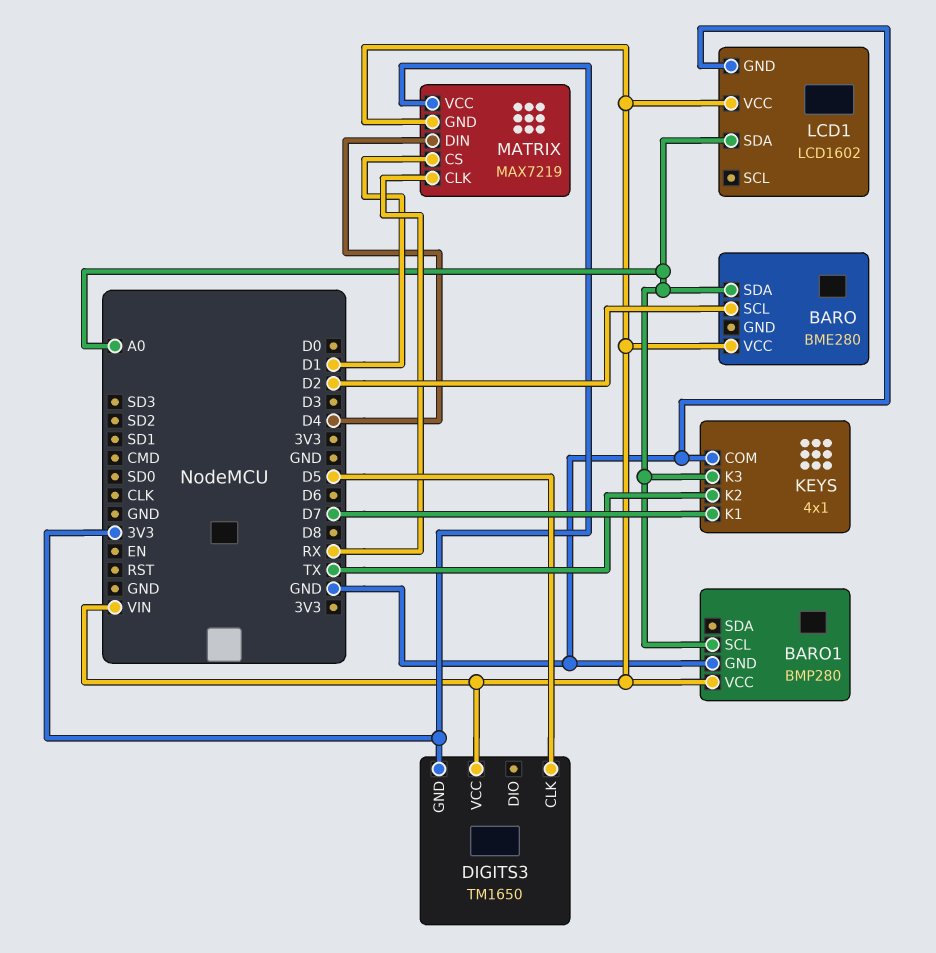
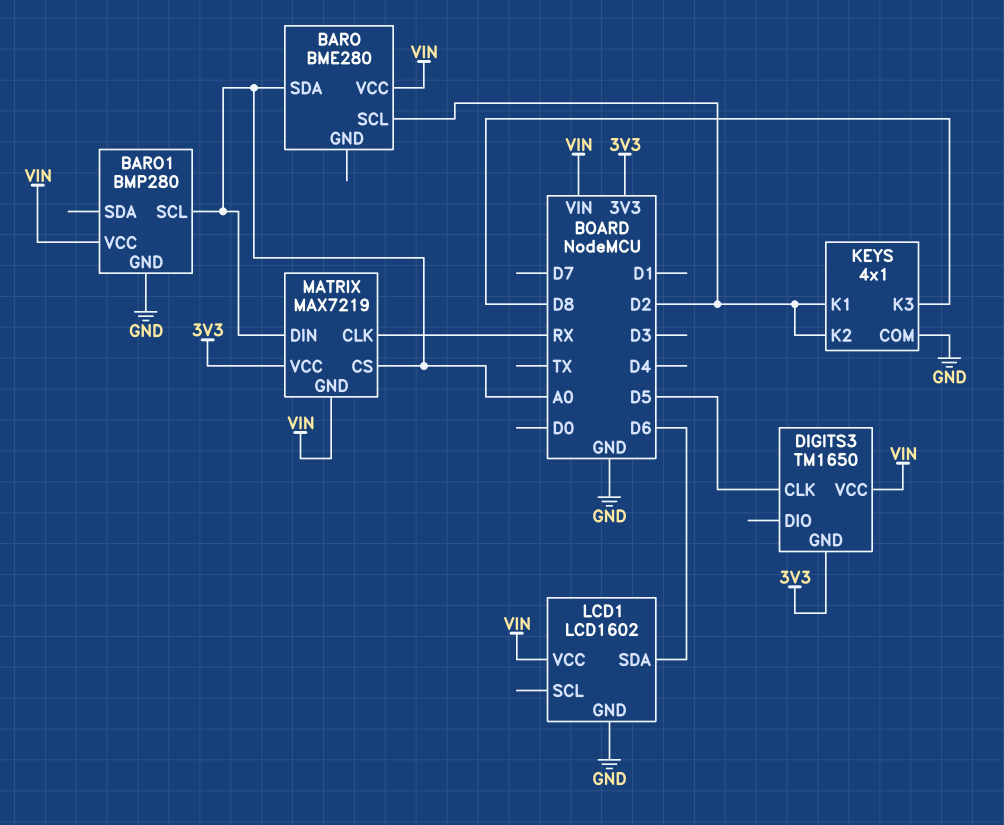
KEYS pin K1: D7 -> D2
KEYS pin K2: TX -> D2
KEYS pin K3: A0 -> D8
LCD1 pin SDA: A0 -> D6
MATRIX pin CS: D1 -> A0
MATRIX pin DIN: D4 -> A0

